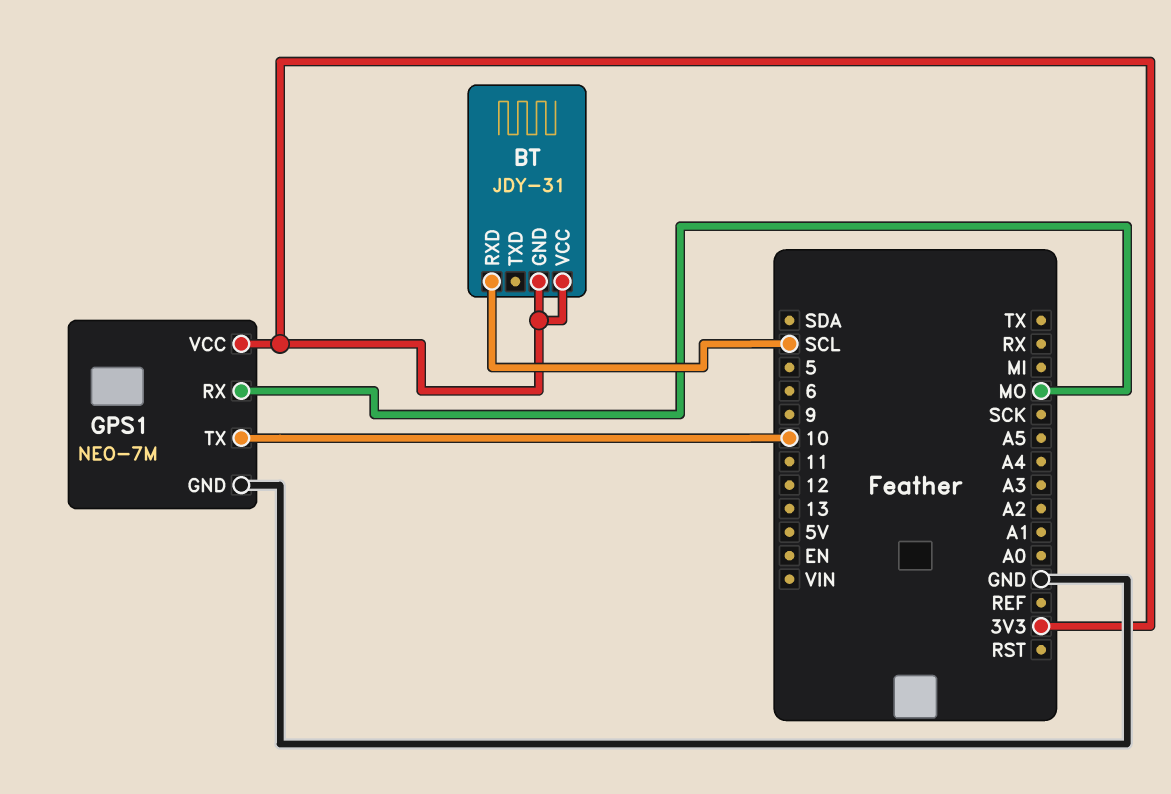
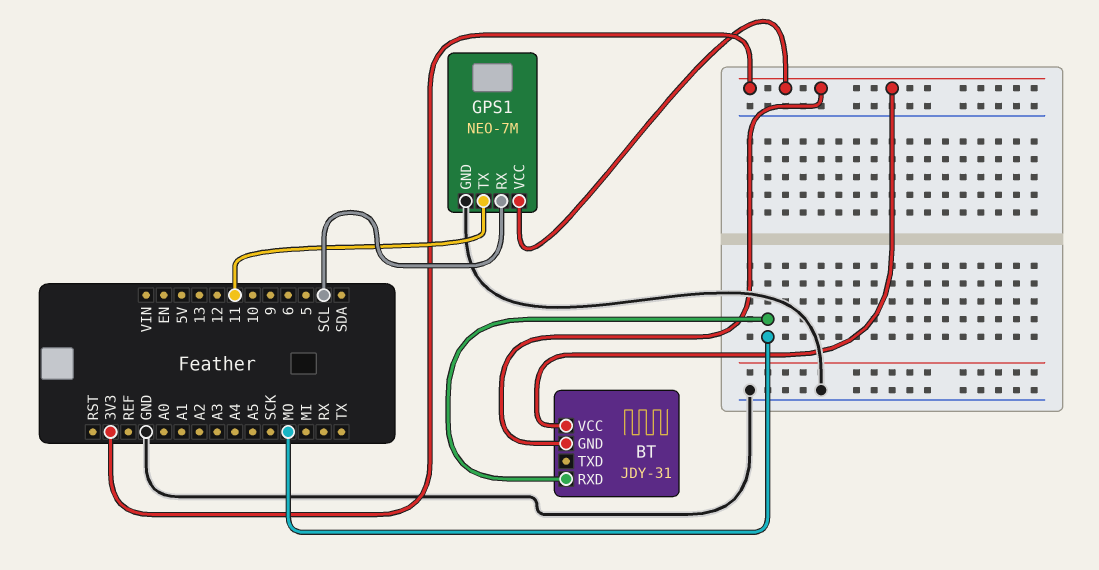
BT pin RXD: SCL -> MO
GPS1 pin RX: MO -> SCL
GPS1 pin TX: 10 -> 11

